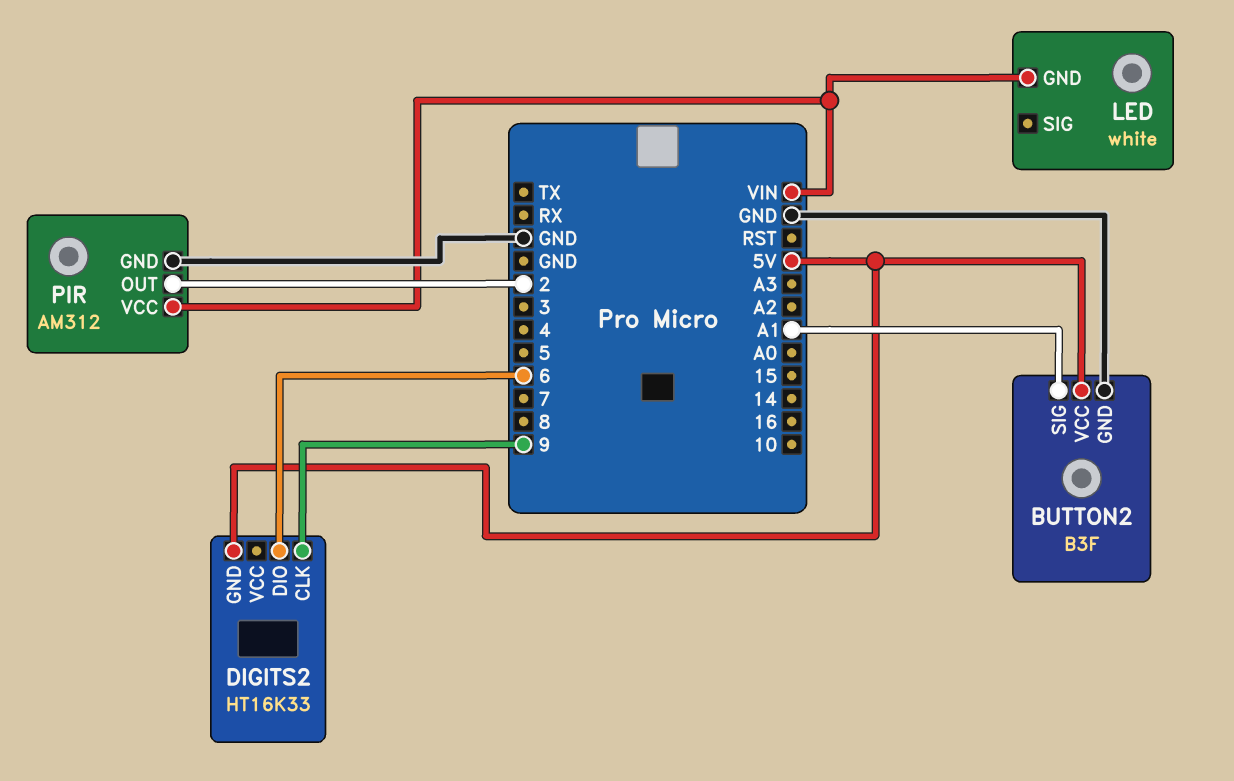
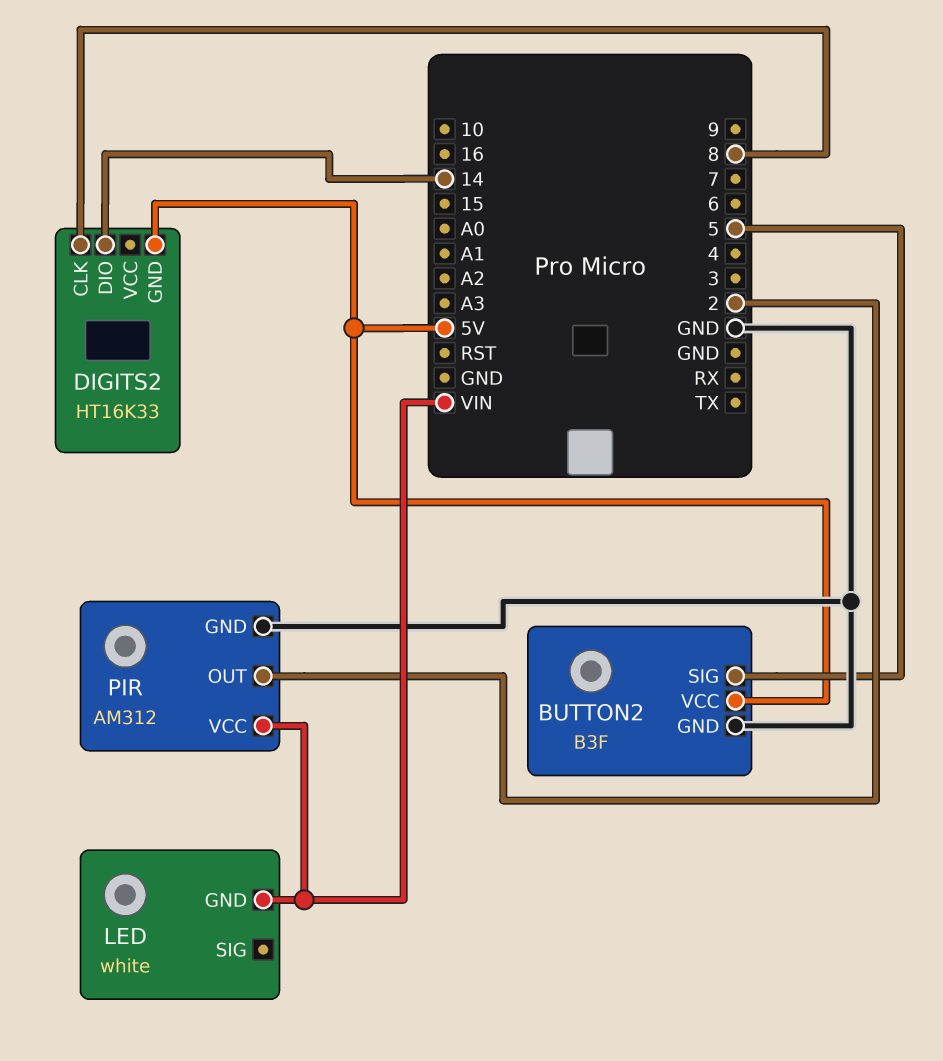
BUTTON2 pin SIG: A1 -> 5
DIGITS2 pin CLK: 9 -> 8
DIGITS2 pin DIO: 6 -> 14

